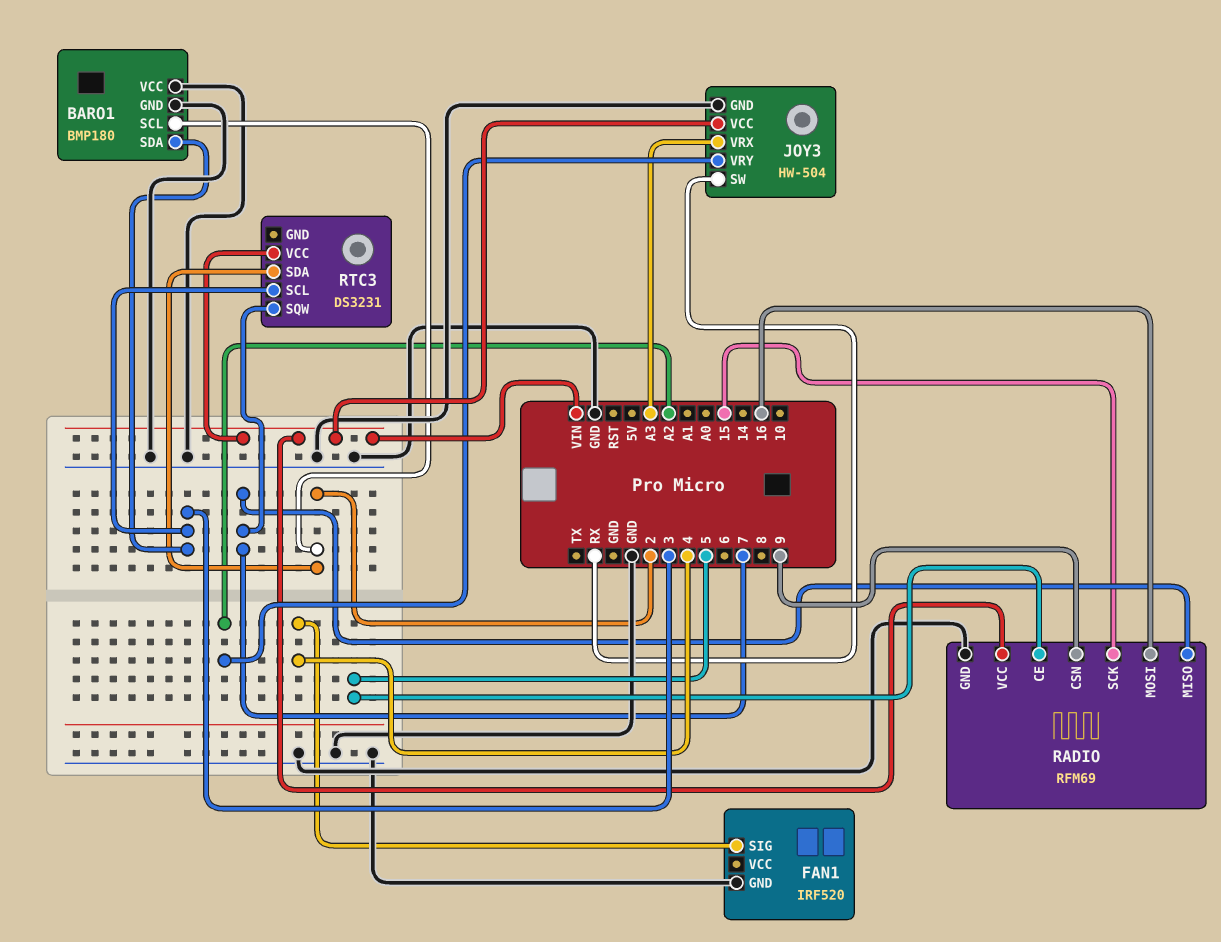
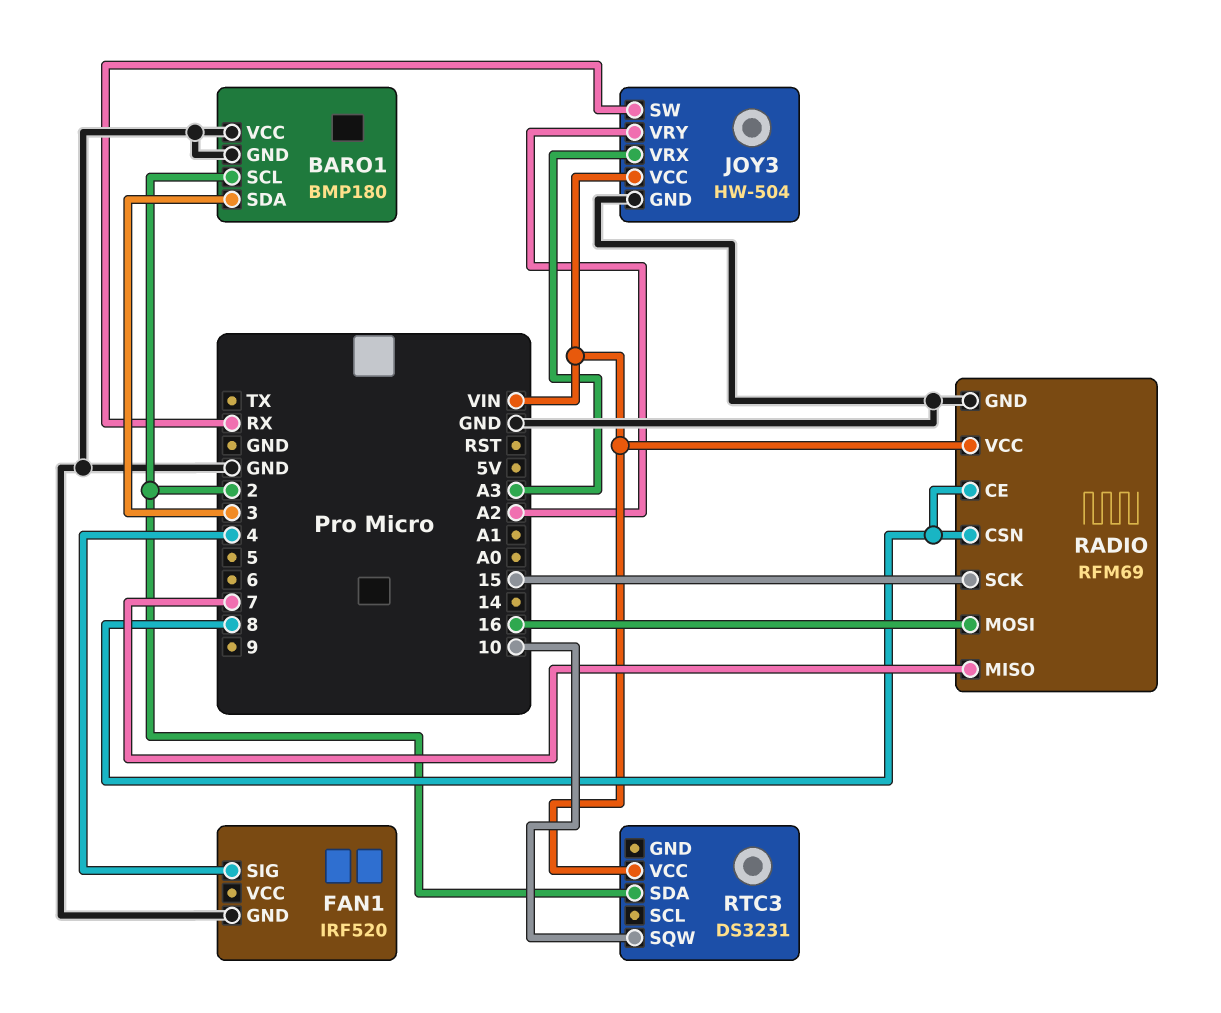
RADIO pin CE: 5 -> 8
RADIO pin CSN: 9 -> 8
RTC3 pin SCL: 3 -> none
RTC3 pin SQW: 7 -> 10

